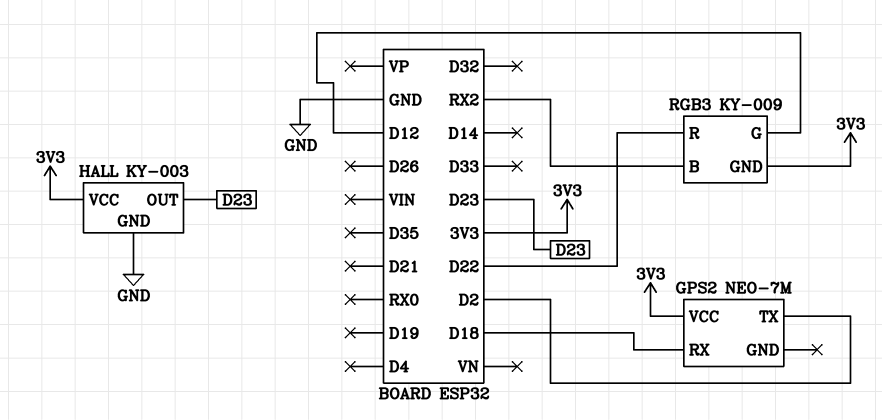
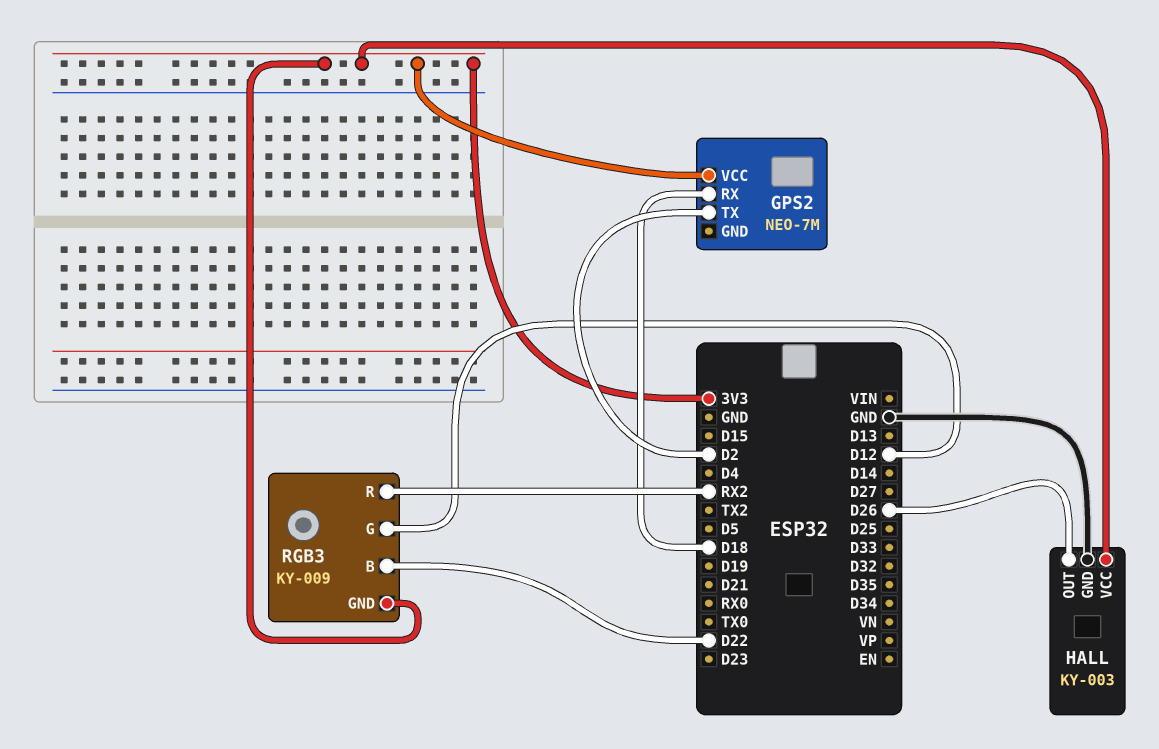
HALL pin OUT: D23 -> D26
RGB3 pin B: RX2 -> D22
RGB3 pin R: D22 -> RX2

